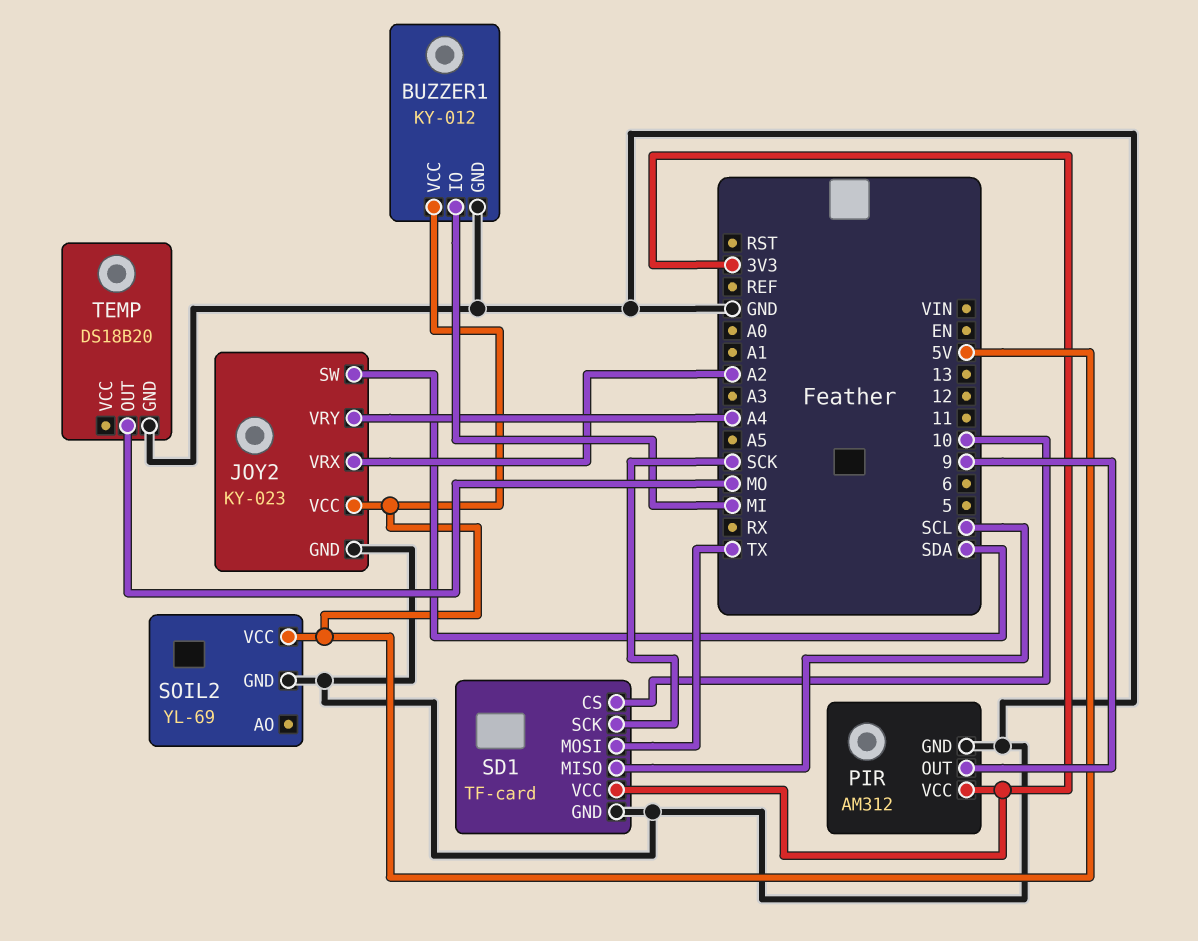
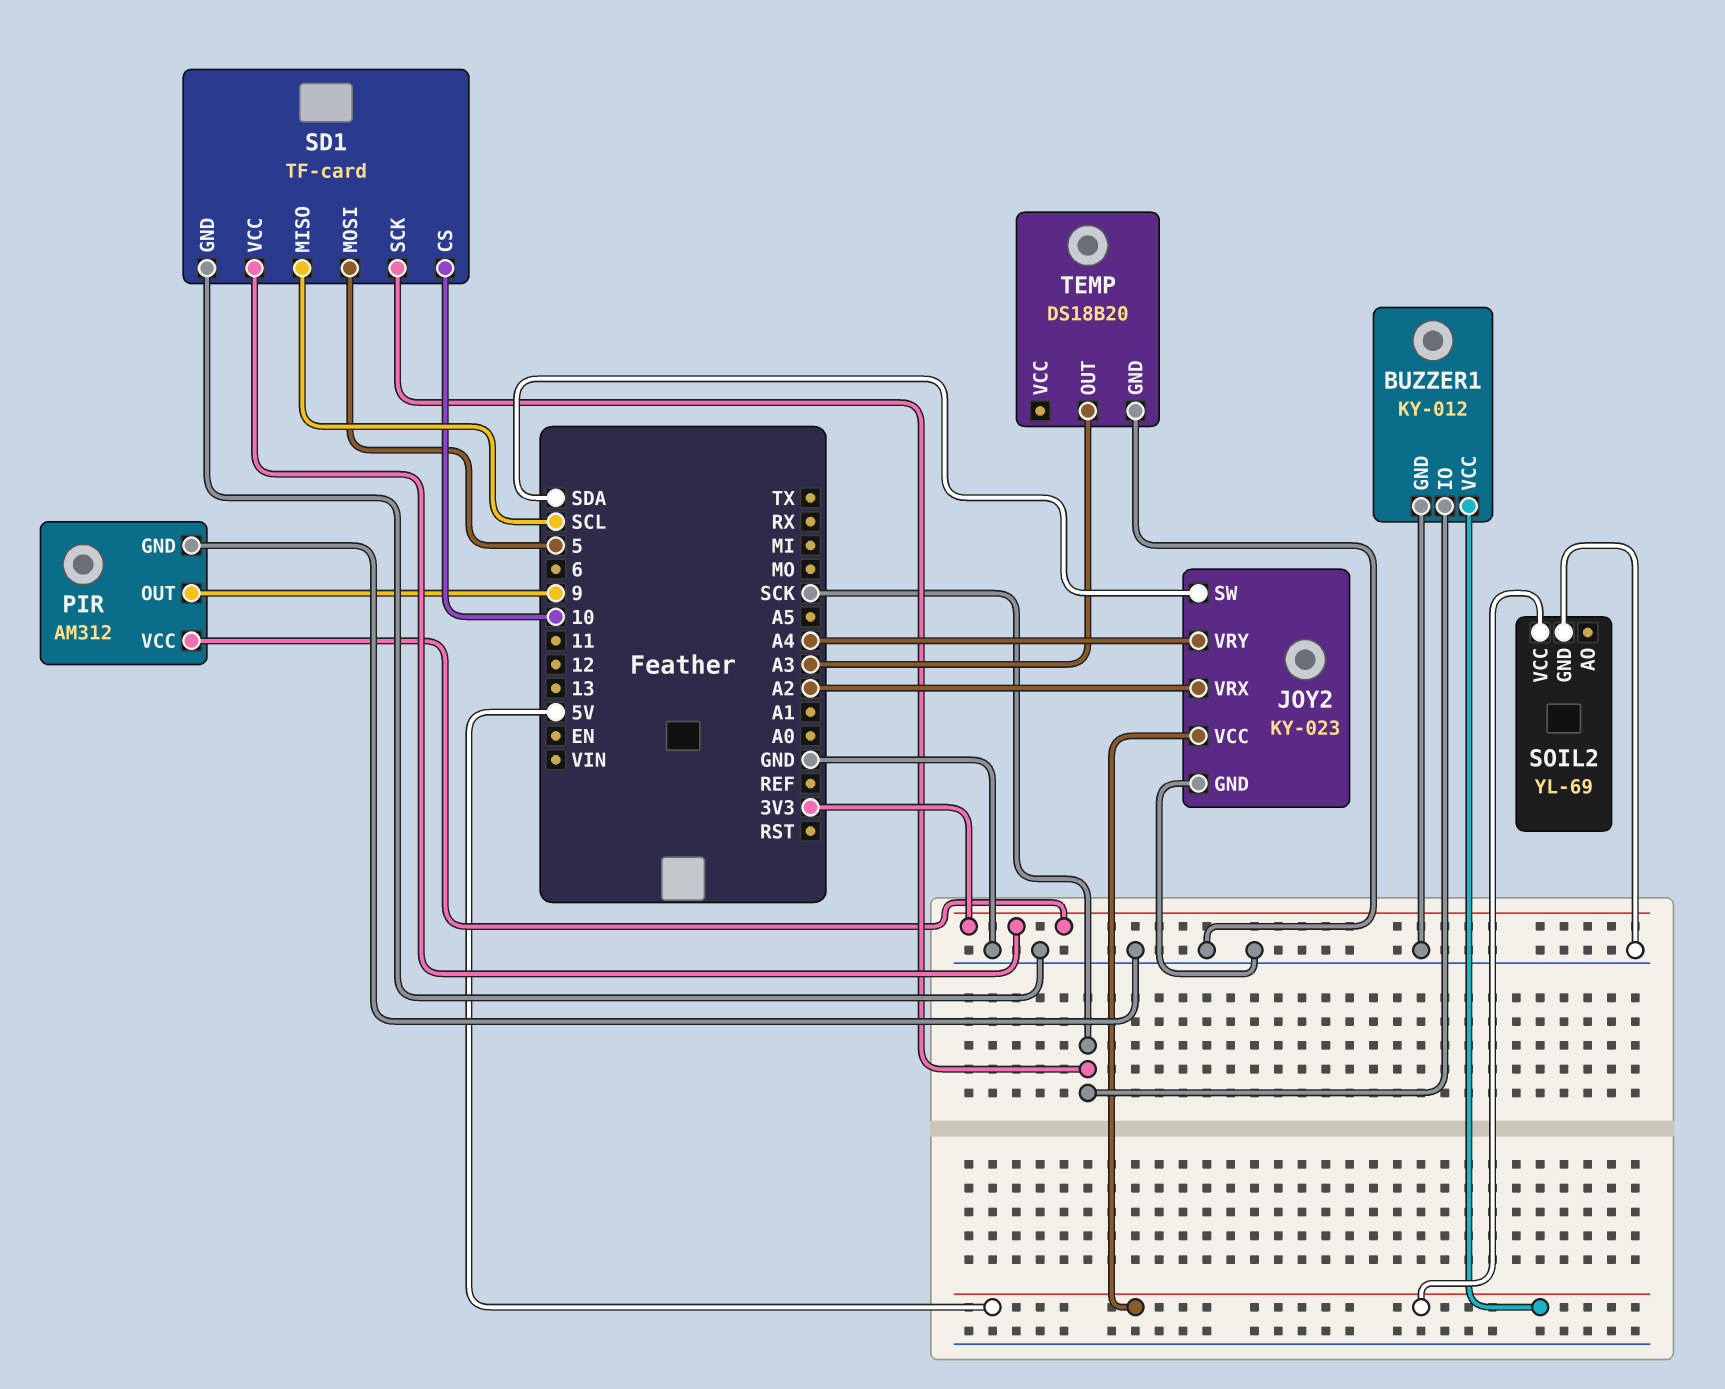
BUZZER1 pin IO: MI -> SCK
SD1 pin MOSI: TX -> 5
TEMP pin OUT: MO -> A3

